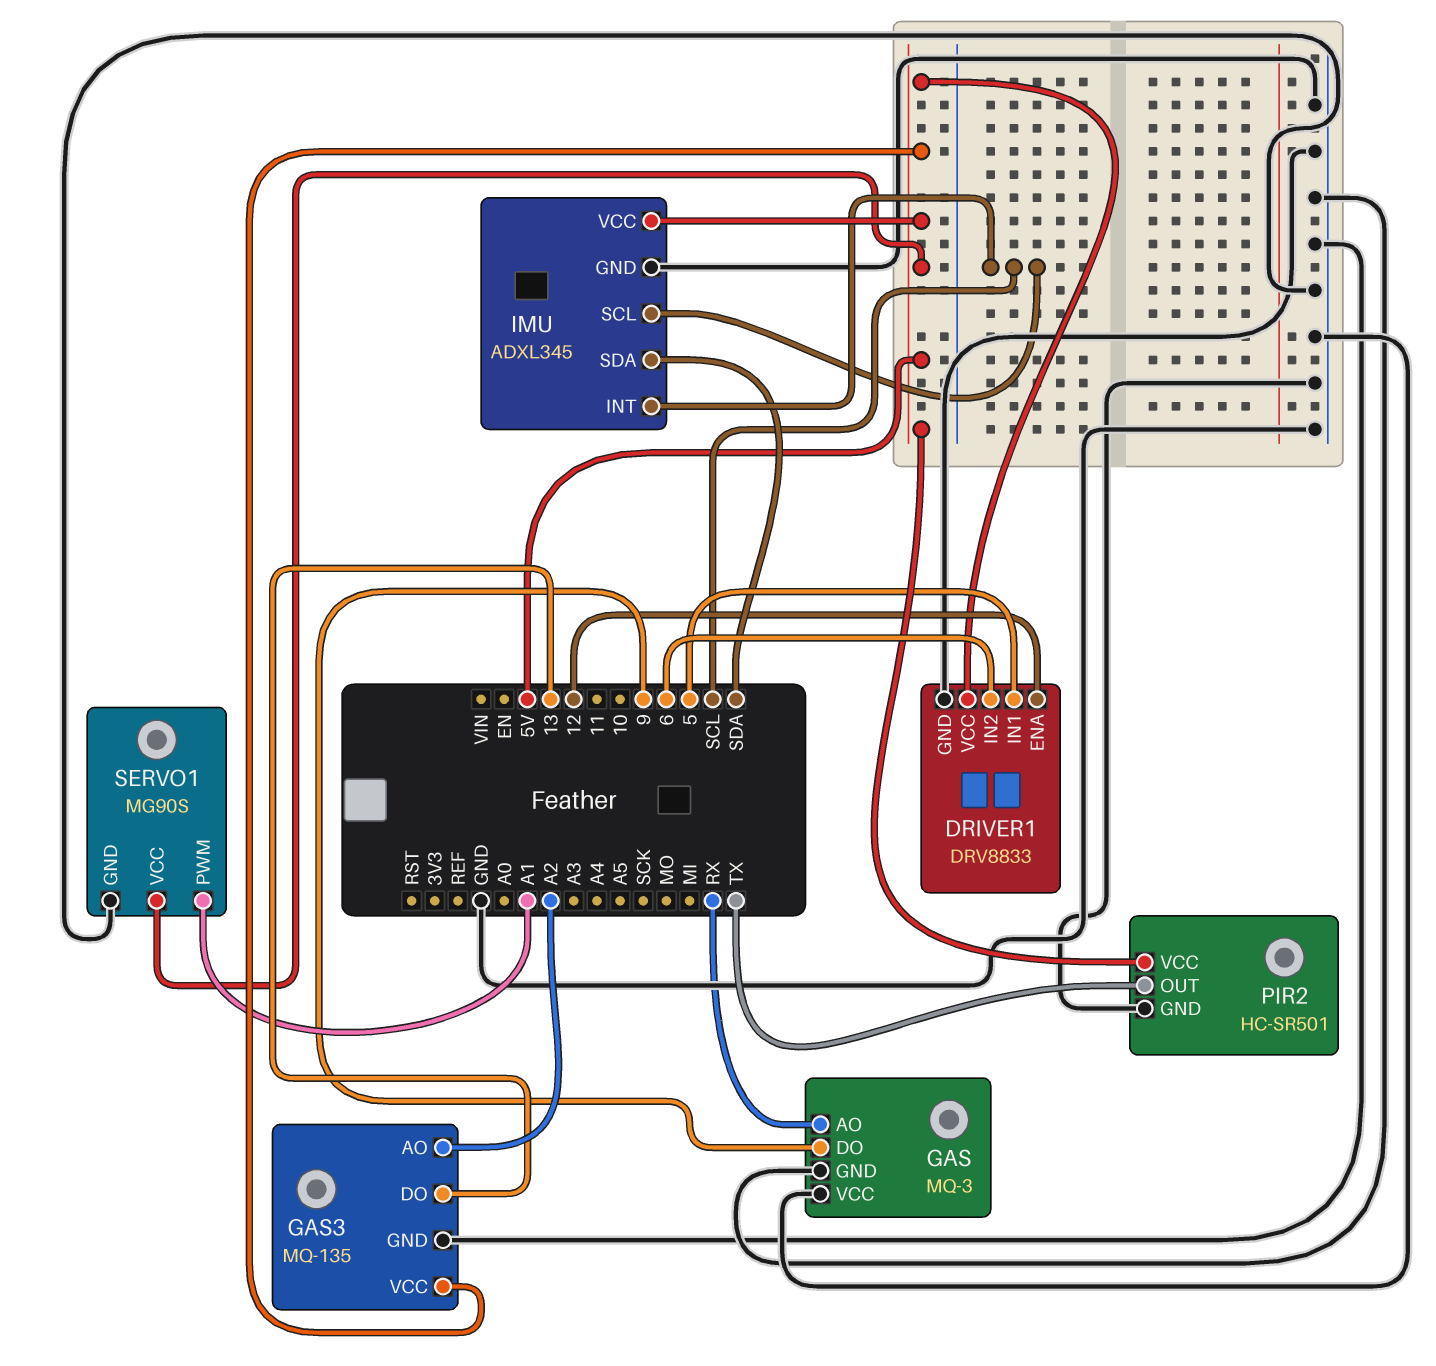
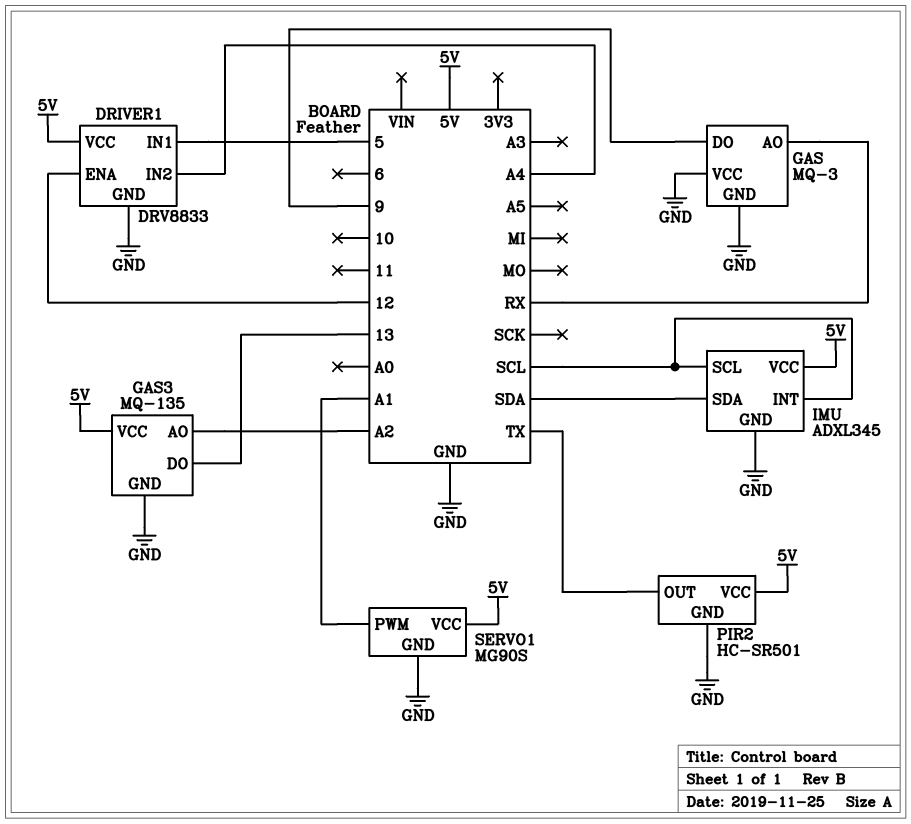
DRIVER1 pin IN2: 6 -> A4

